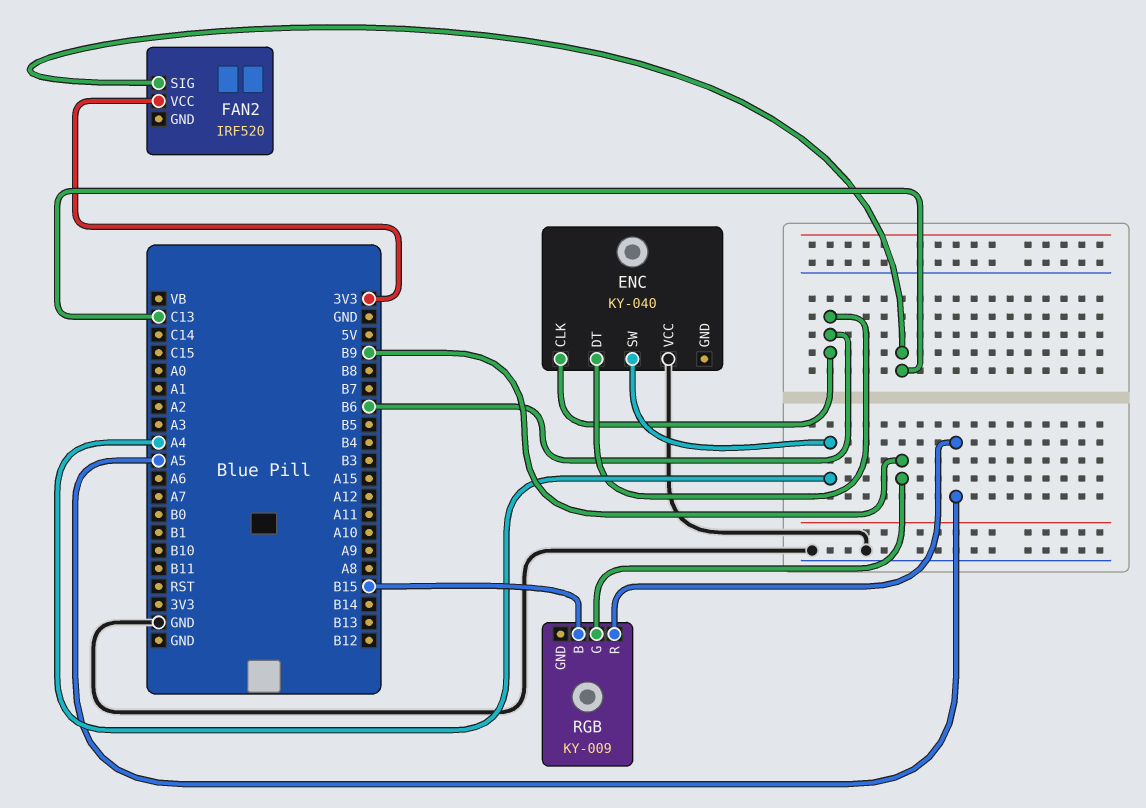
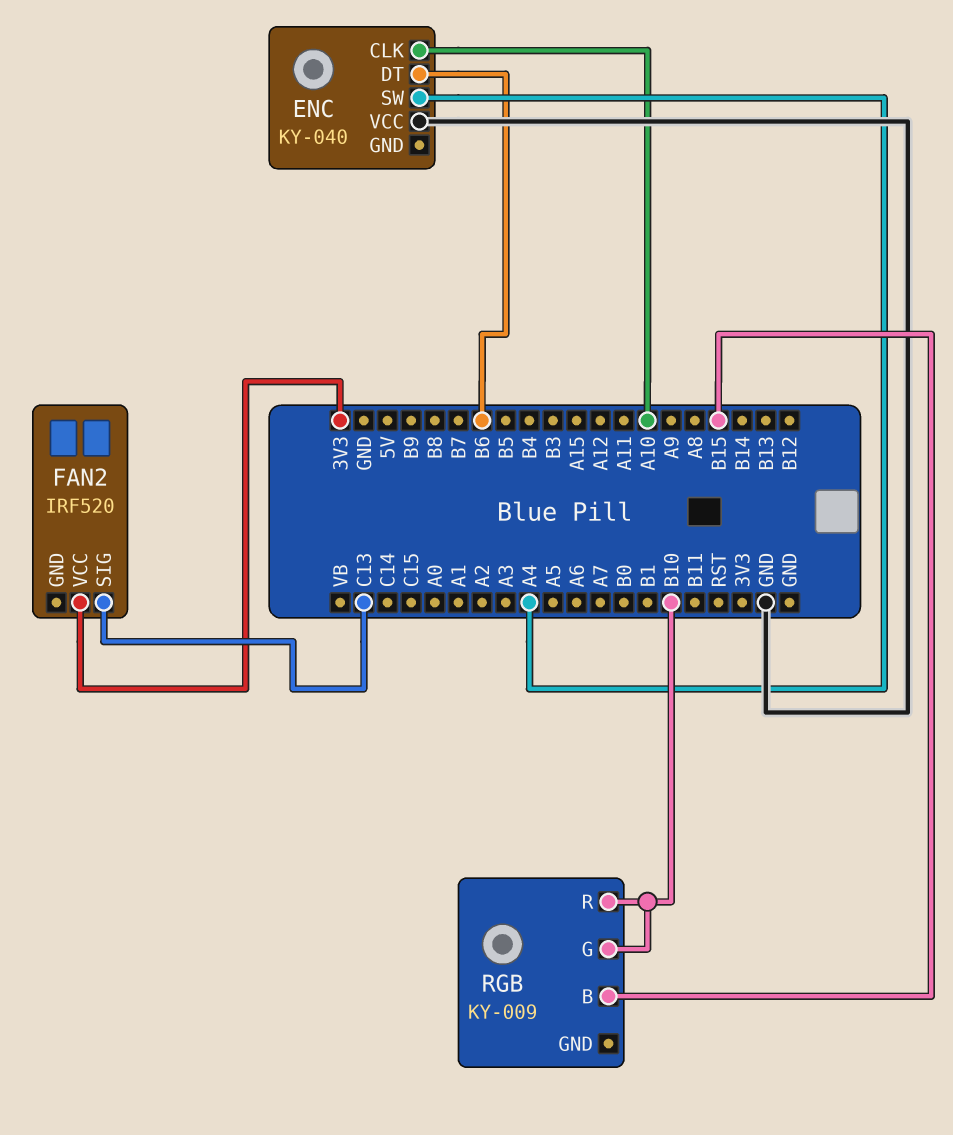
ENC pin CLK: B6 -> A10
RGB pin G: B9 -> B10
RGB pin R: A5 -> B10

